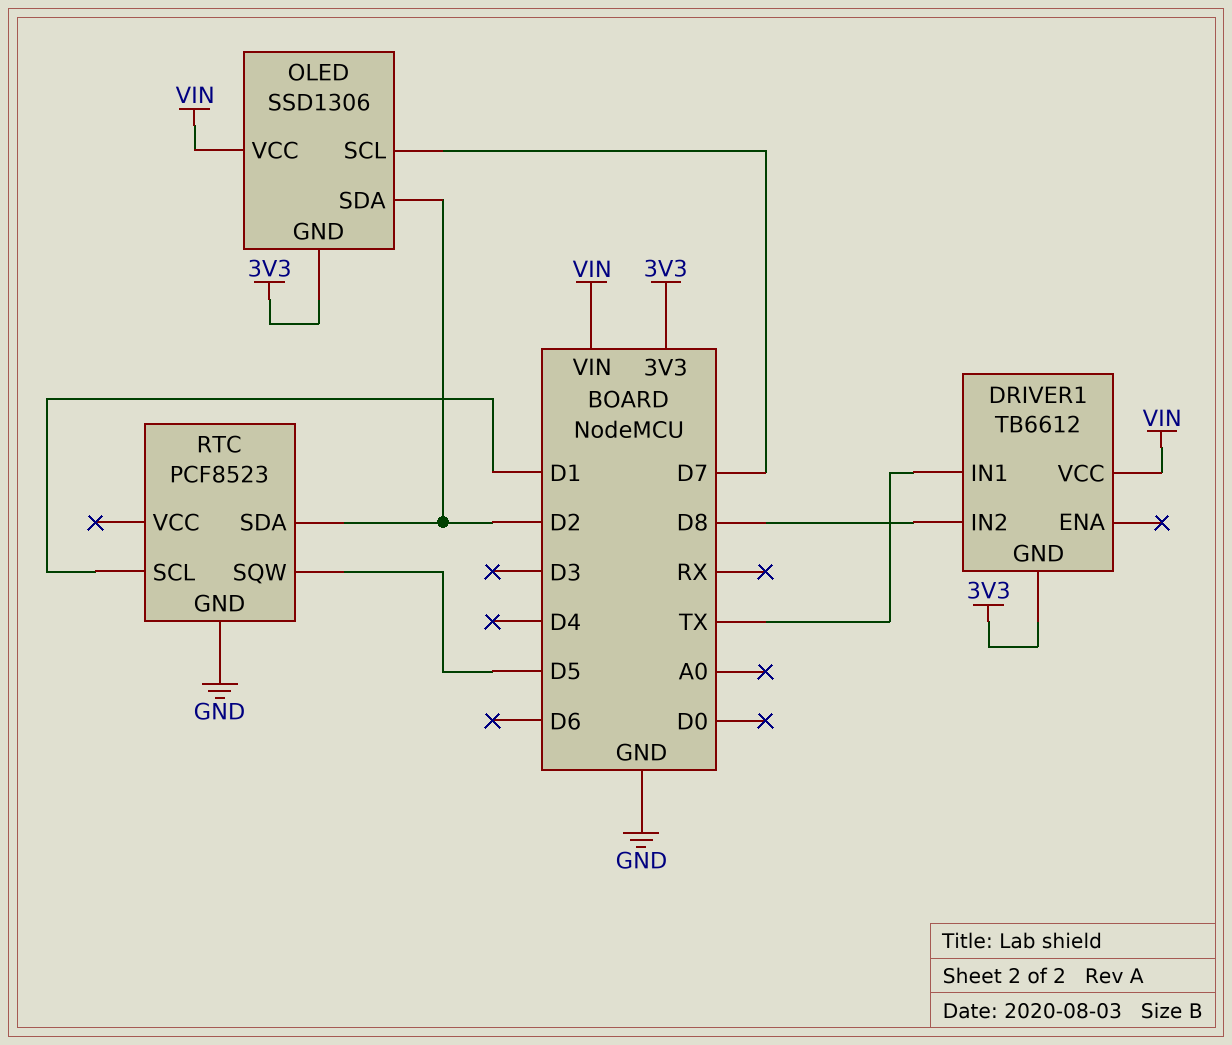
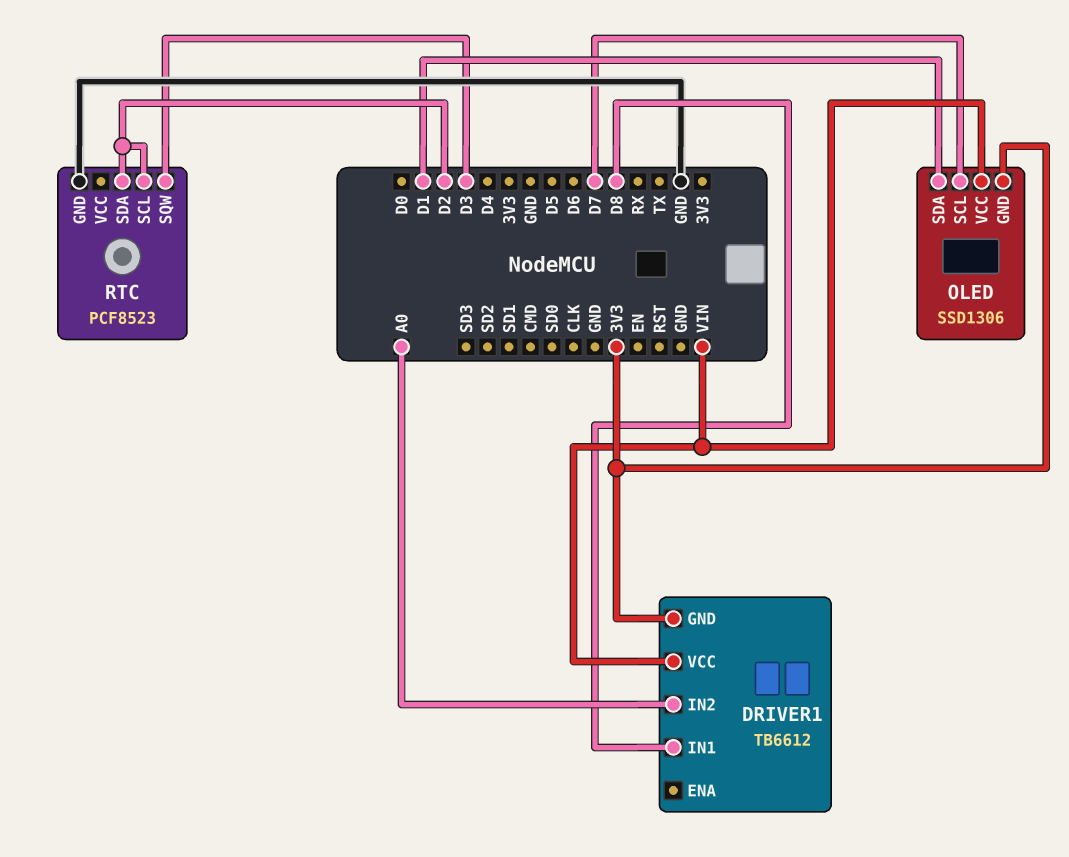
DRIVER1 pin IN1: TX -> D8
DRIVER1 pin IN2: D8 -> A0
OLED pin SDA: D2 -> D1
RTC pin SCL: D1 -> D2
RTC pin SQW: D5 -> D3

